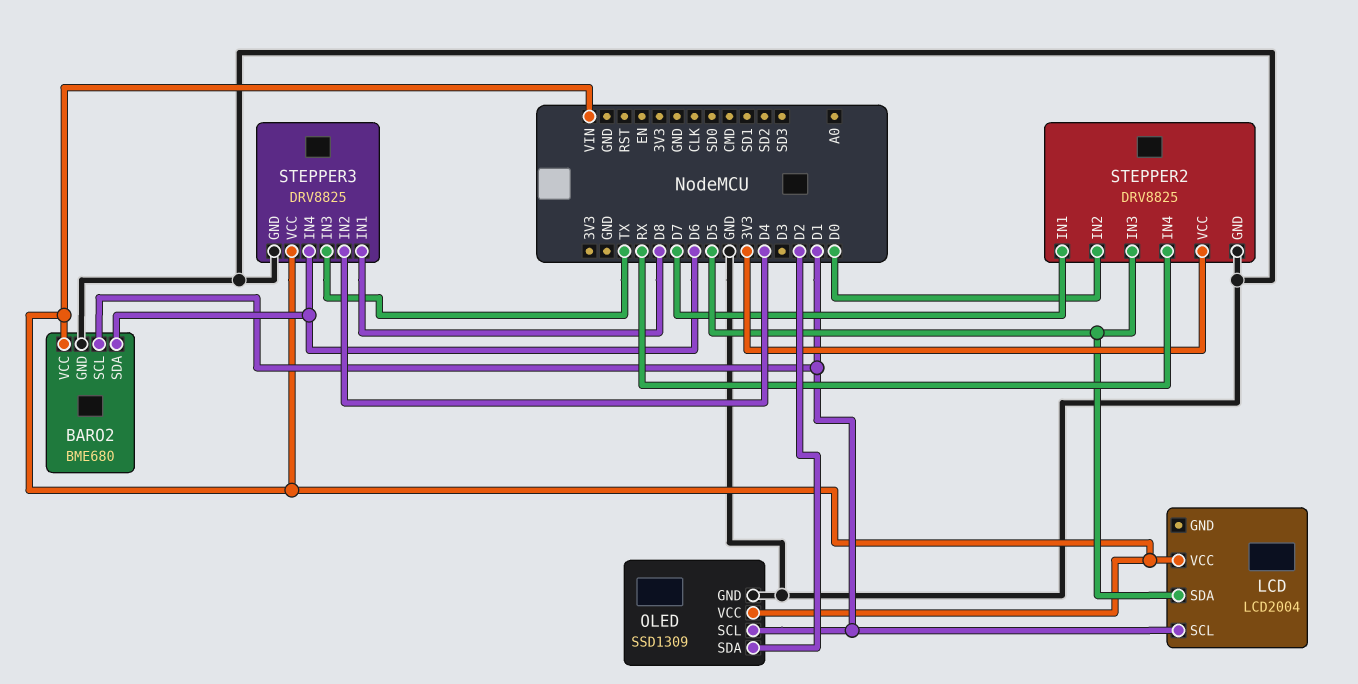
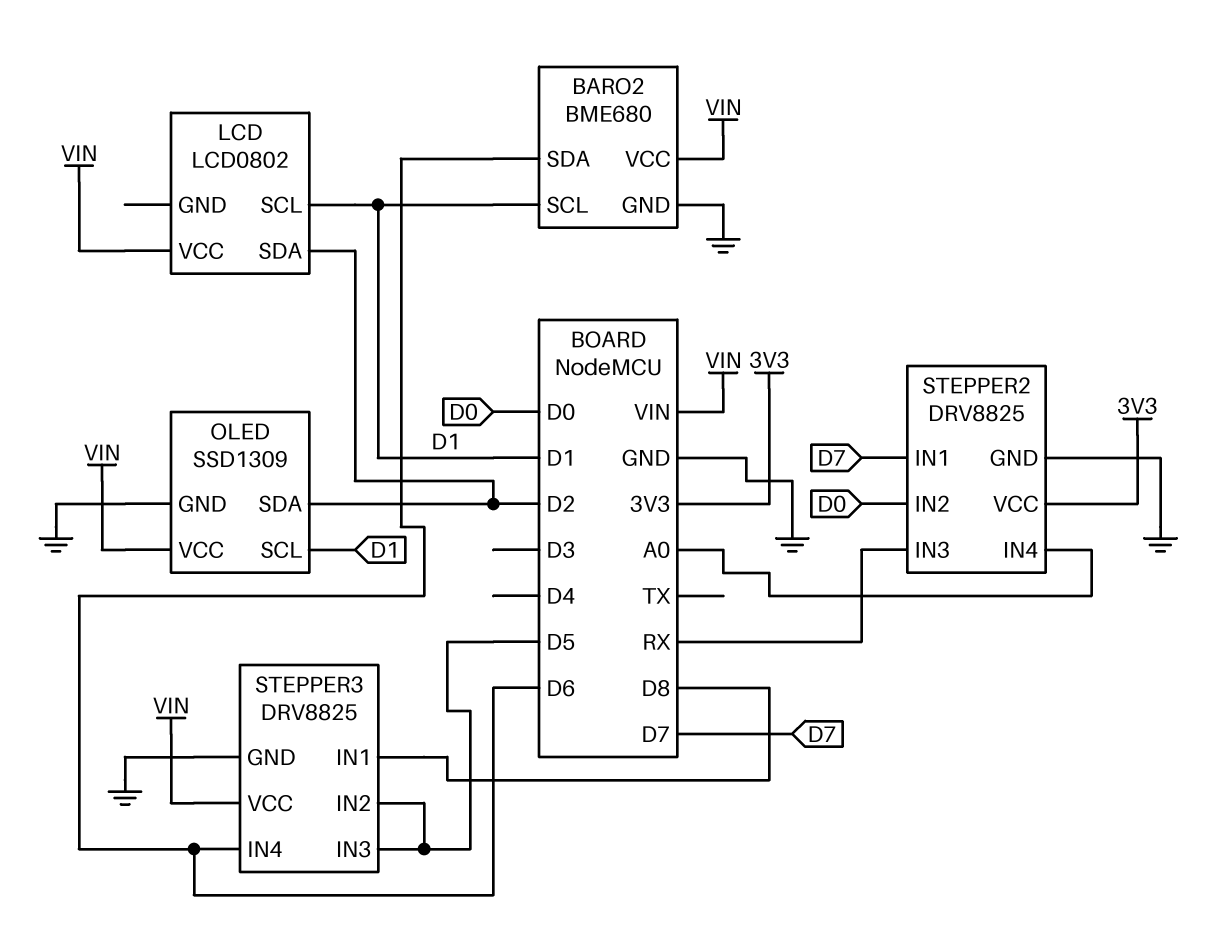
LCD: LCD2004 -> LCD0802
LCD pin SDA: D5 -> D2
STEPPER2 pin IN3: D5 -> RX
STEPPER2 pin IN4: RX -> A0
STEPPER3 pin IN2: D4 -> D5
STEPPER3 pin IN3: TX -> D5

